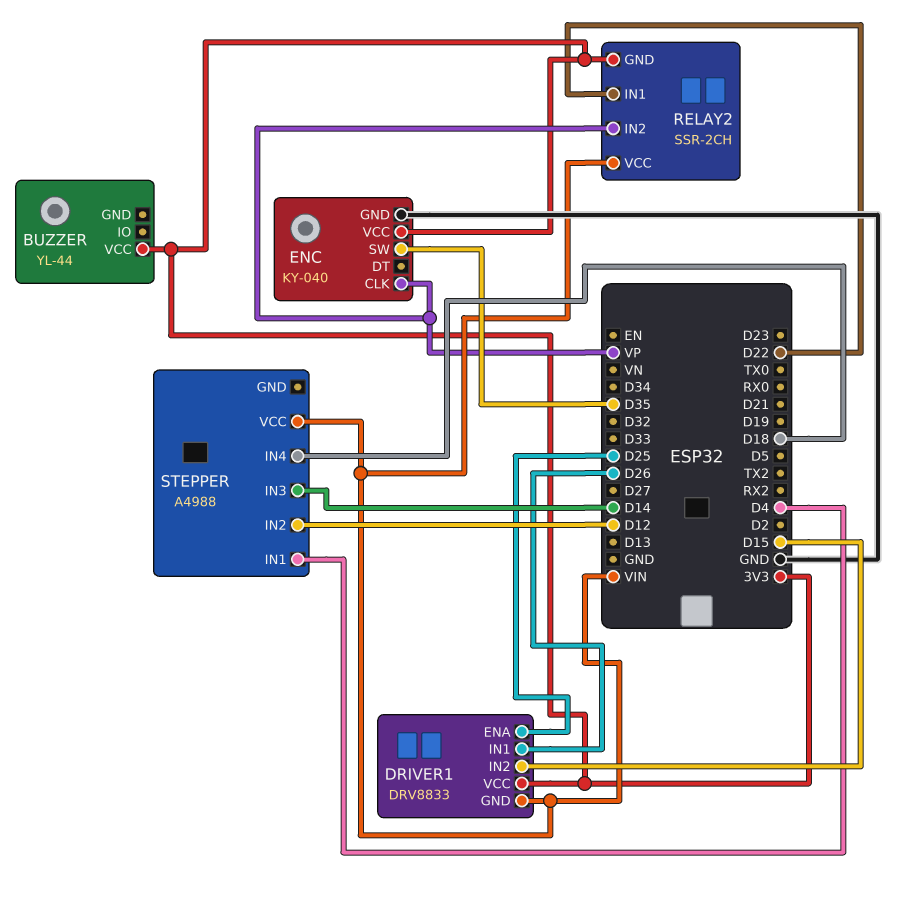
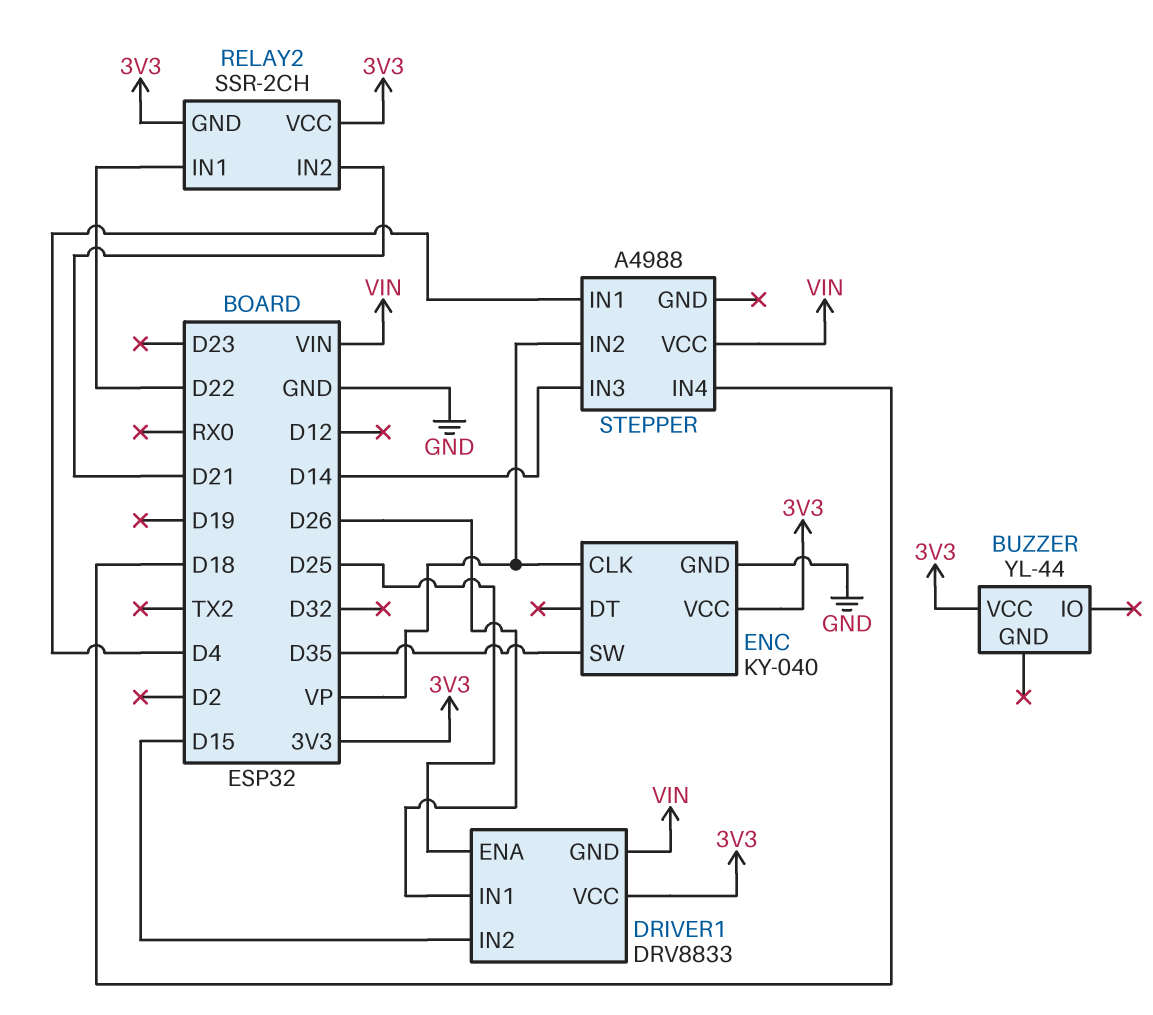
RELAY2 pin IN2: VP -> D21
RELAY2 pin VCC: VIN -> 3V3
STEPPER pin IN2: D12 -> VP

